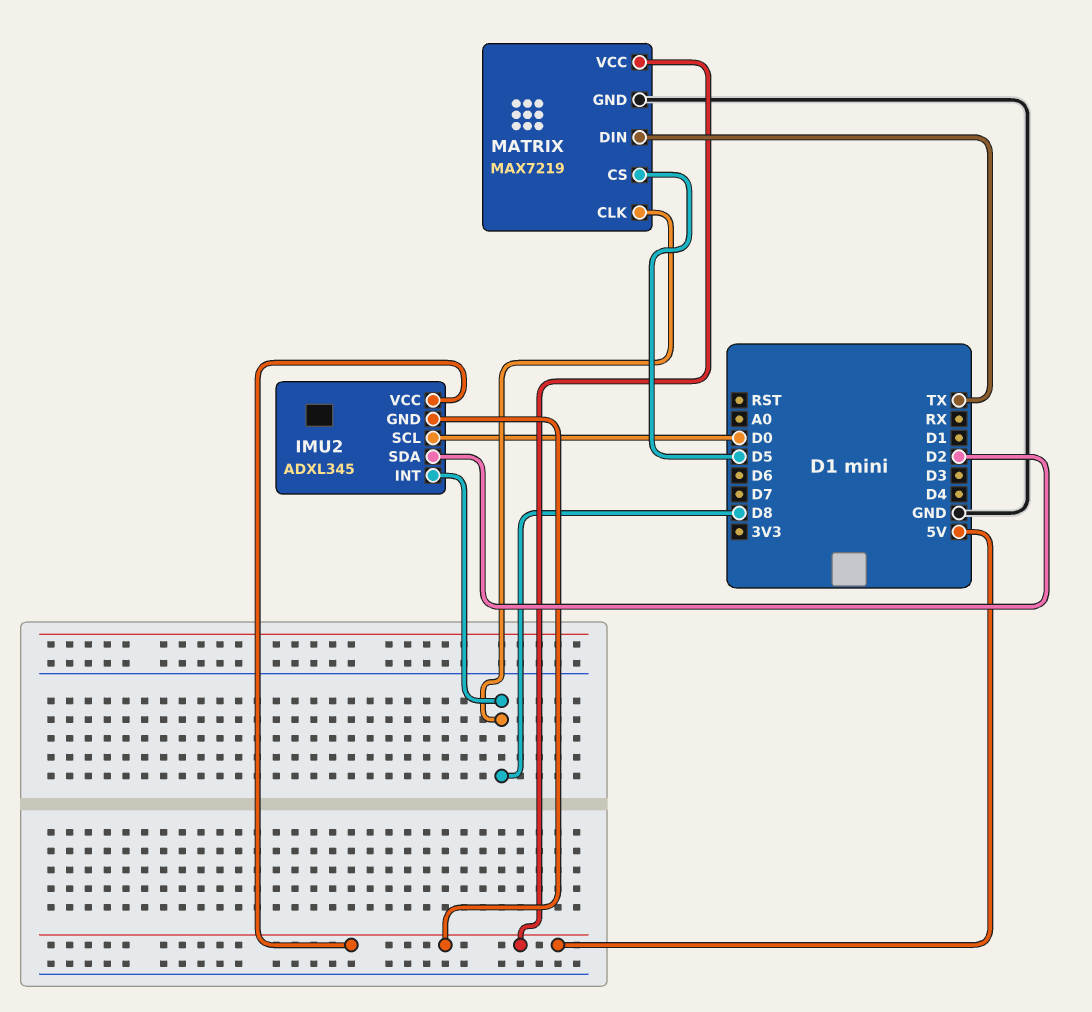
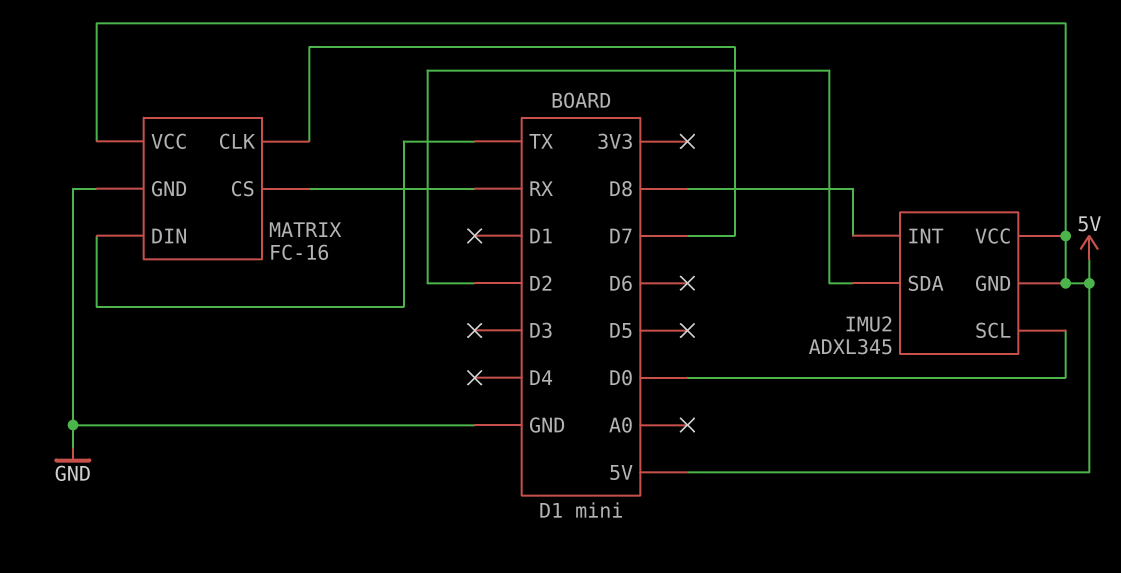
MATRIX: MAX7219 -> FC-16
MATRIX pin CLK: D8 -> D7
MATRIX pin CS: D5 -> RX

